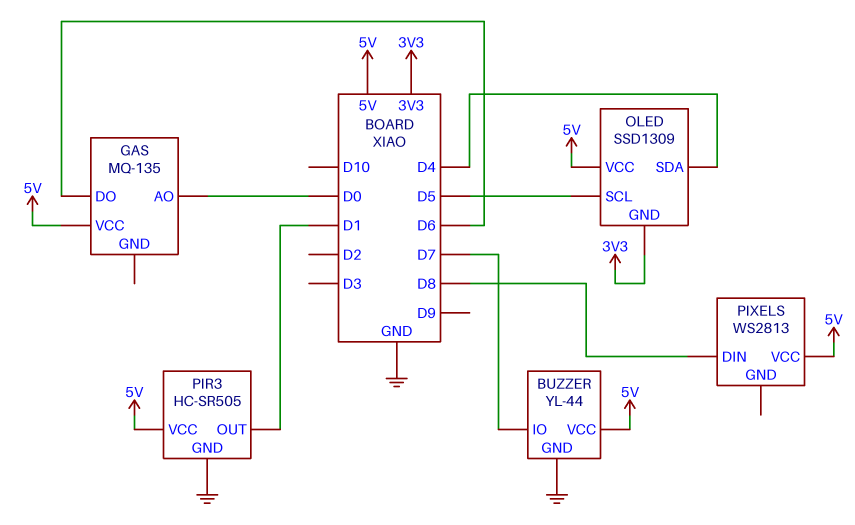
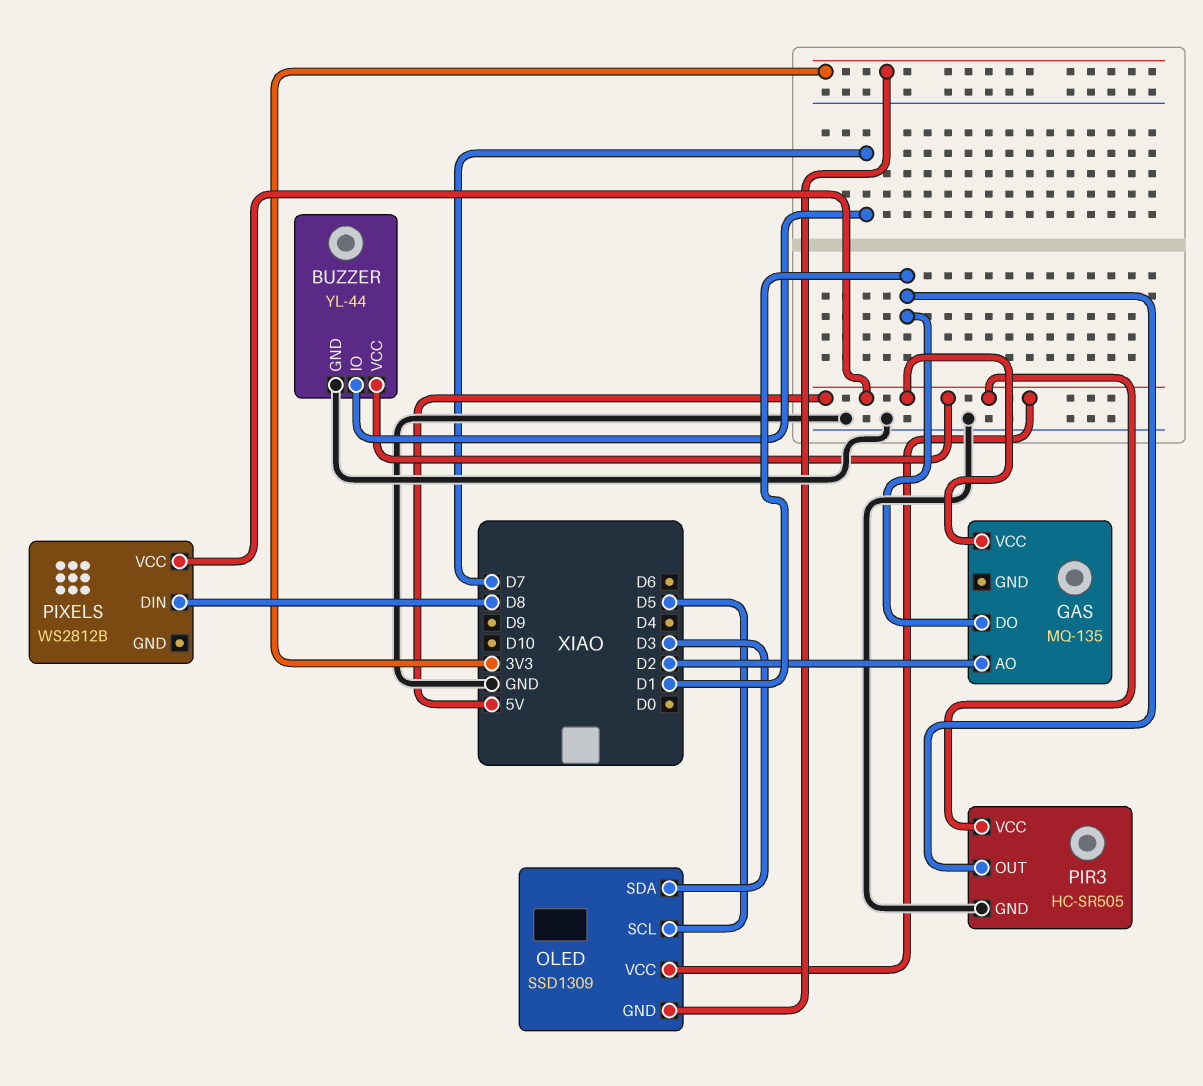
GAS pin AO: D0 -> D2
GAS pin DO: D6 -> D1
OLED pin SDA: D4 -> D3
PIXELS: WS2813 -> WS2812B

